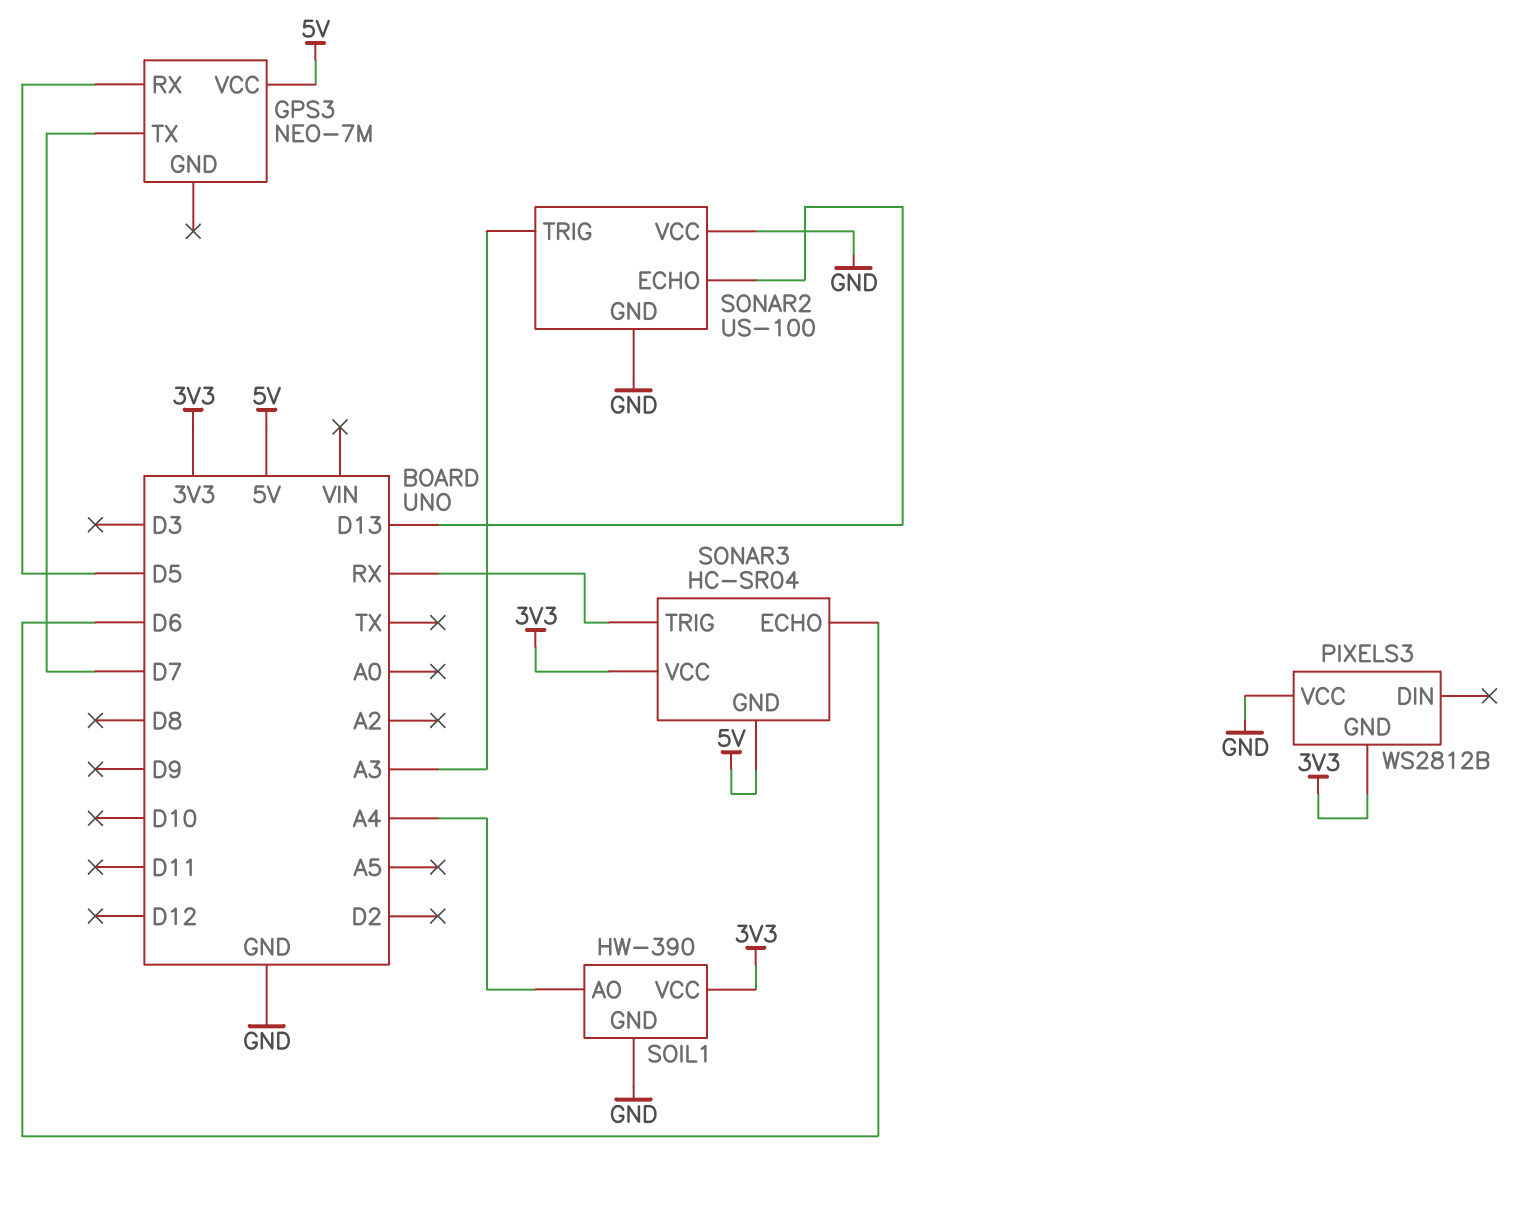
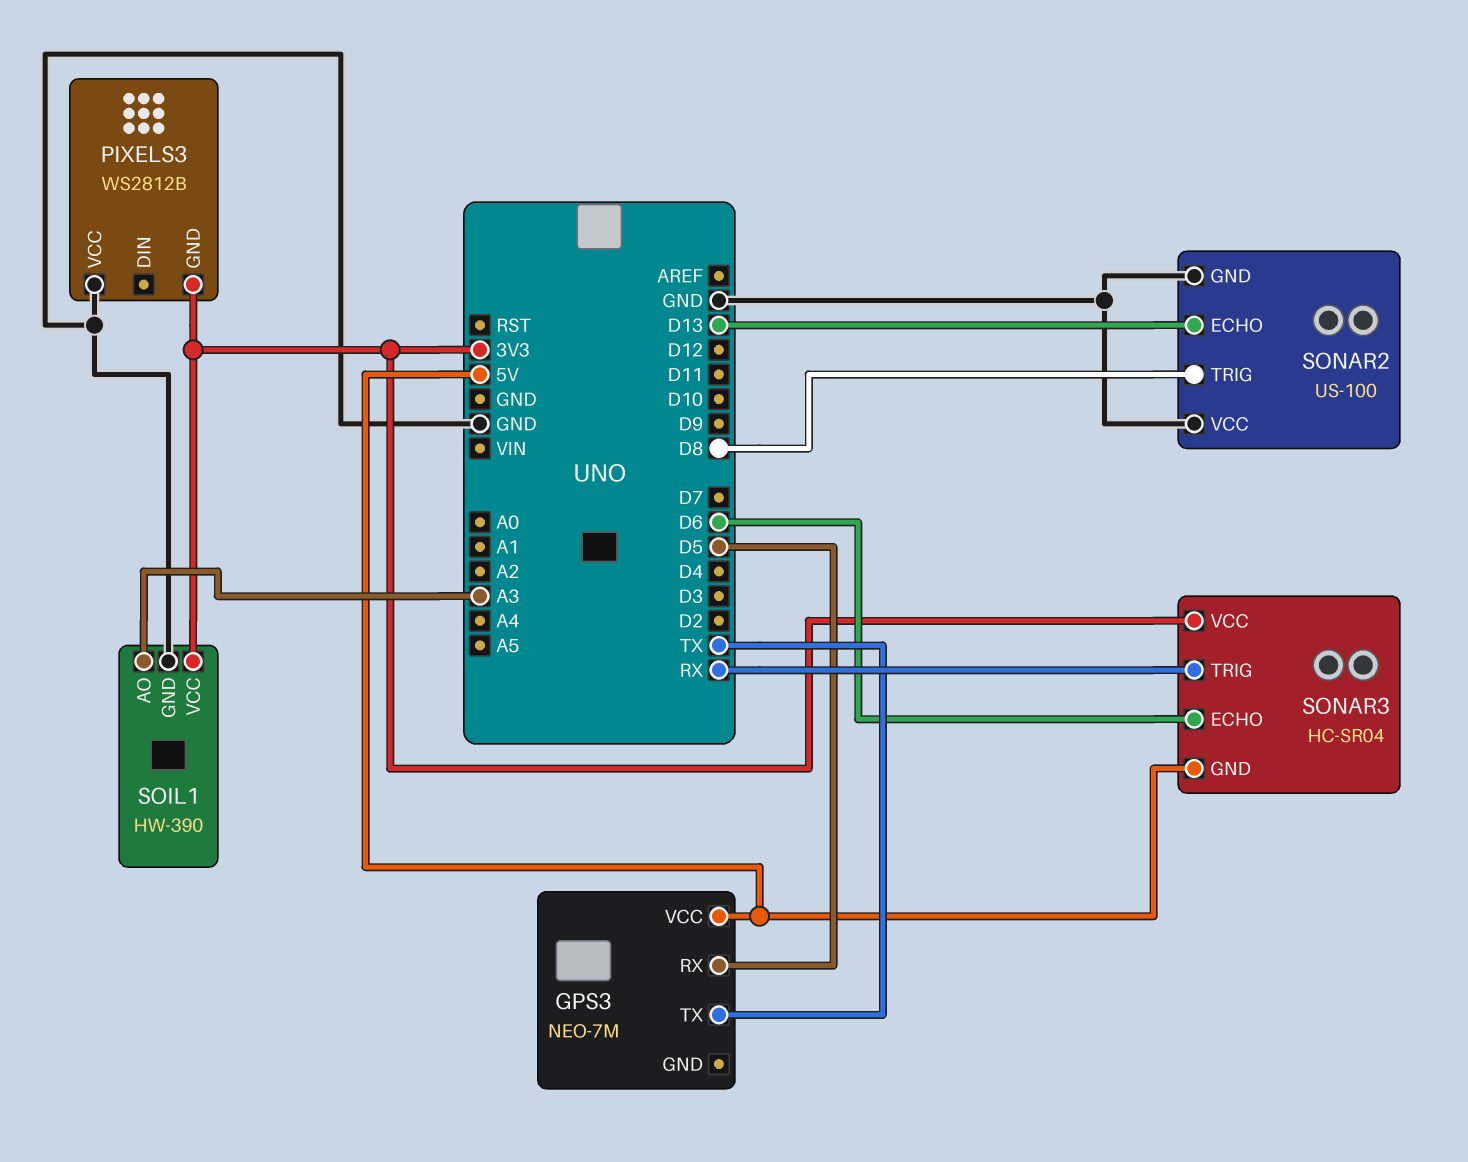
GPS3 pin TX: D7 -> TX
SOIL1 pin AO: A4 -> A3
SONAR2 pin TRIG: A3 -> D8

